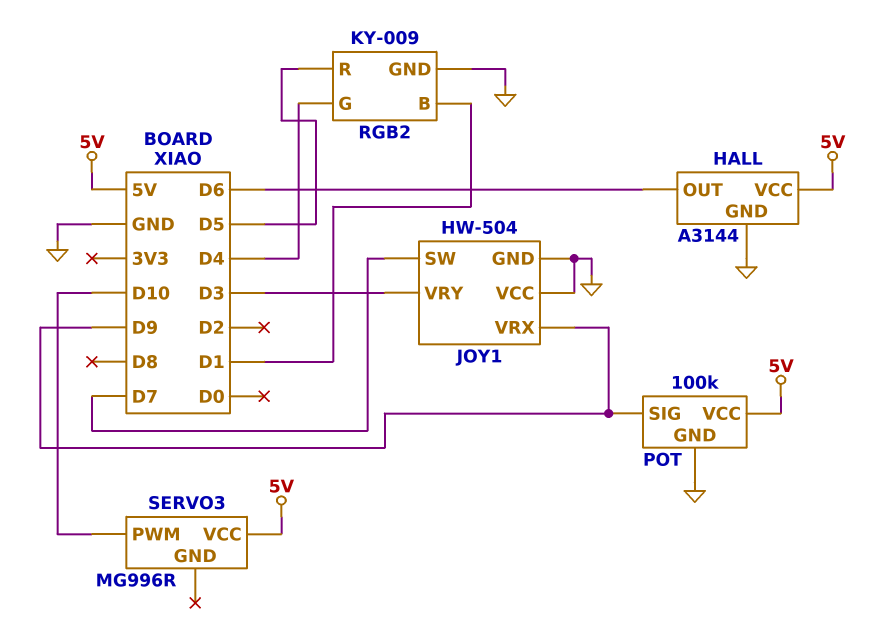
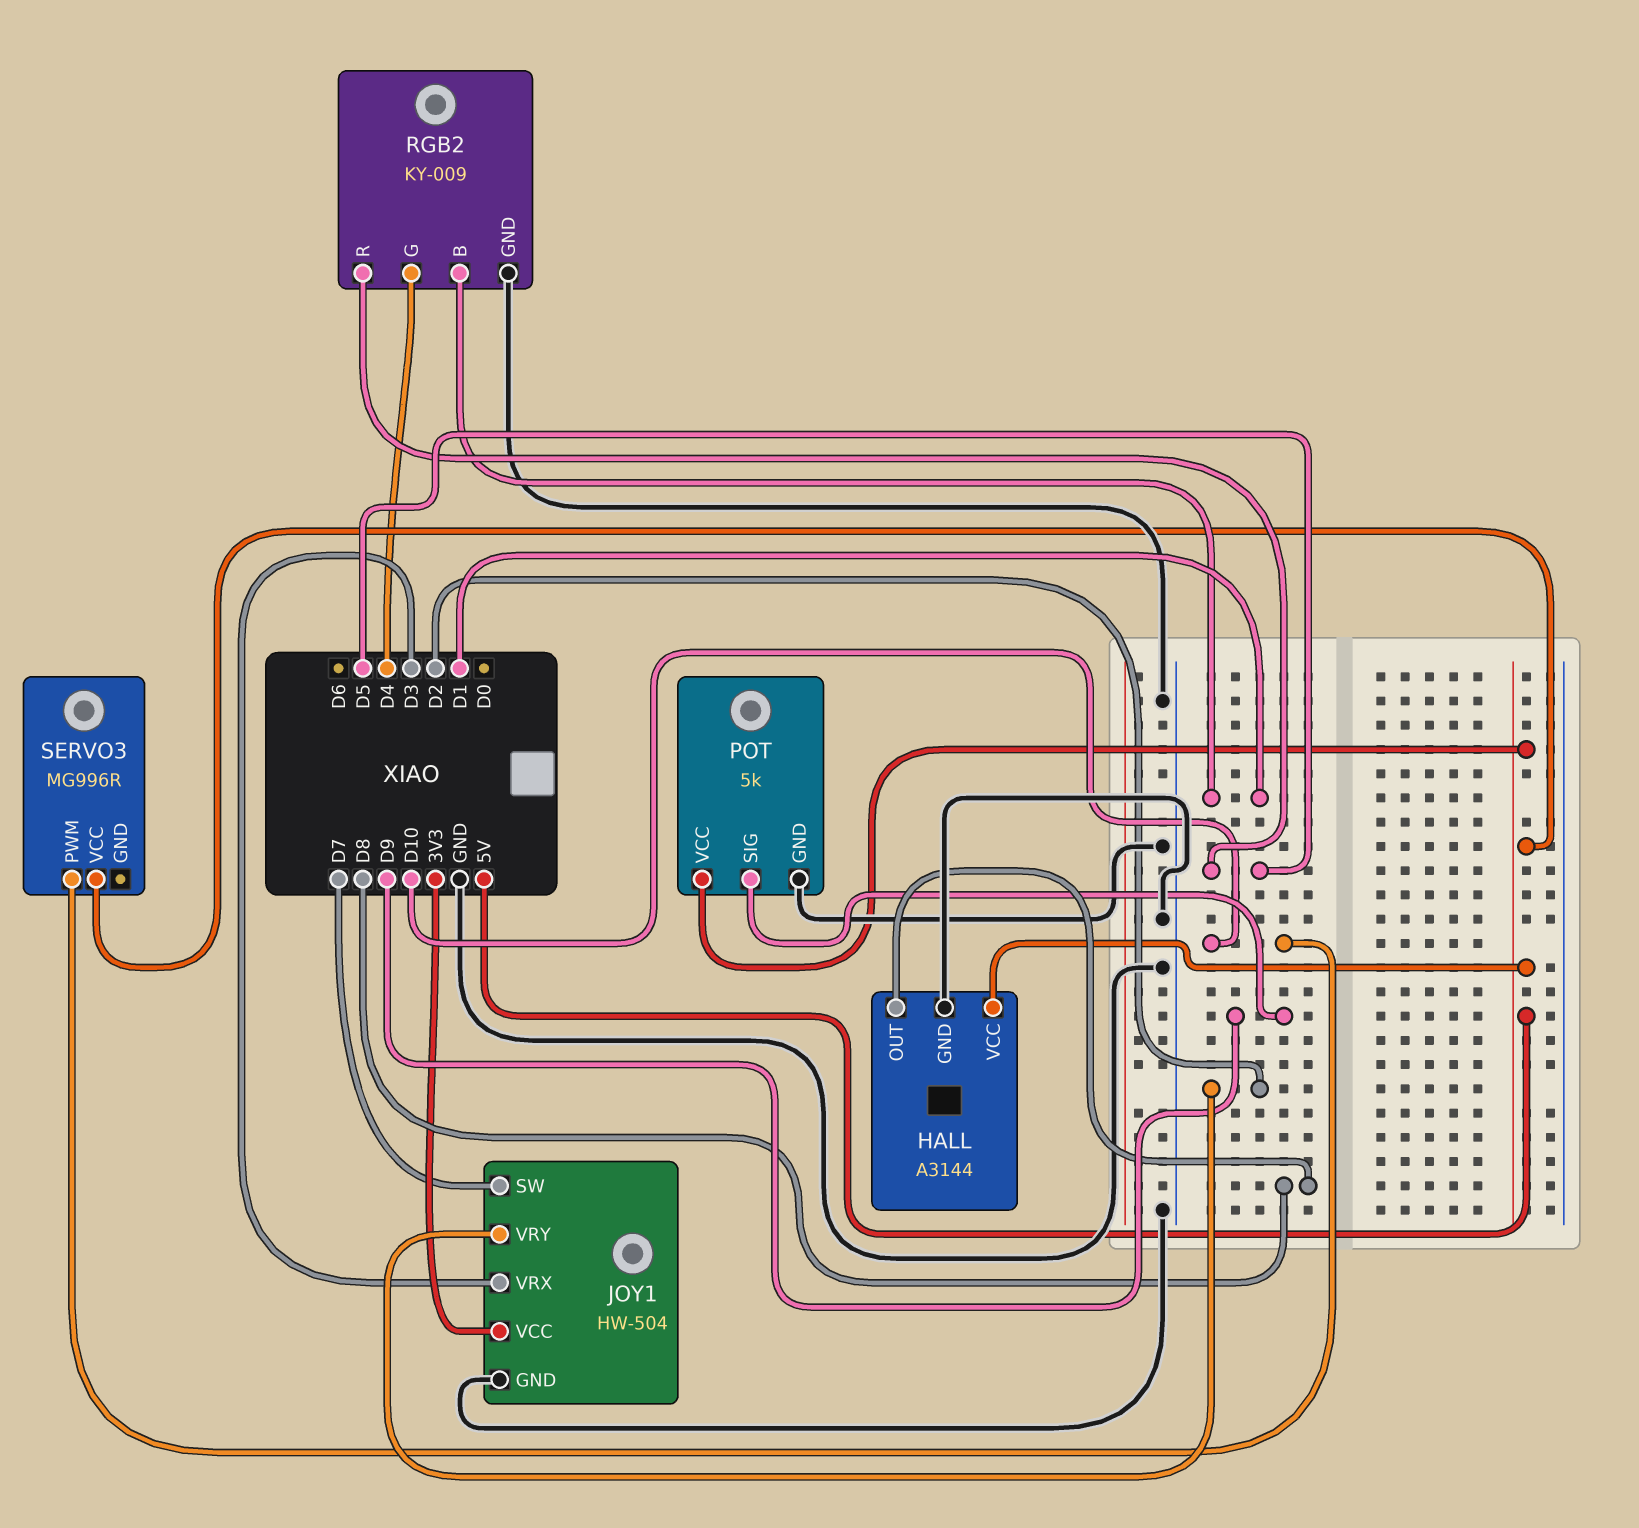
HALL pin OUT: D6 -> D8
JOY1 pin VCC: GND -> 3V3
JOY1 pin VRX: D9 -> D3
JOY1 pin VRY: D3 -> D2
POT: 100k -> 5k

